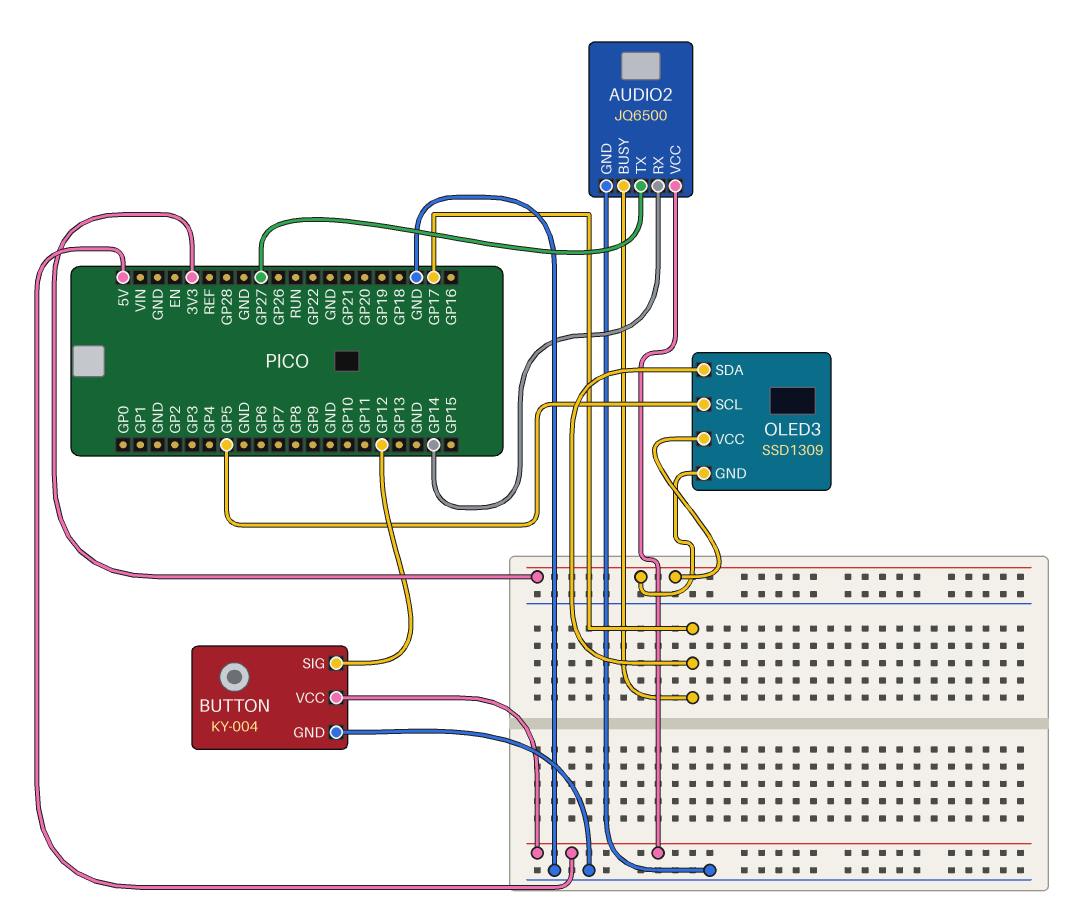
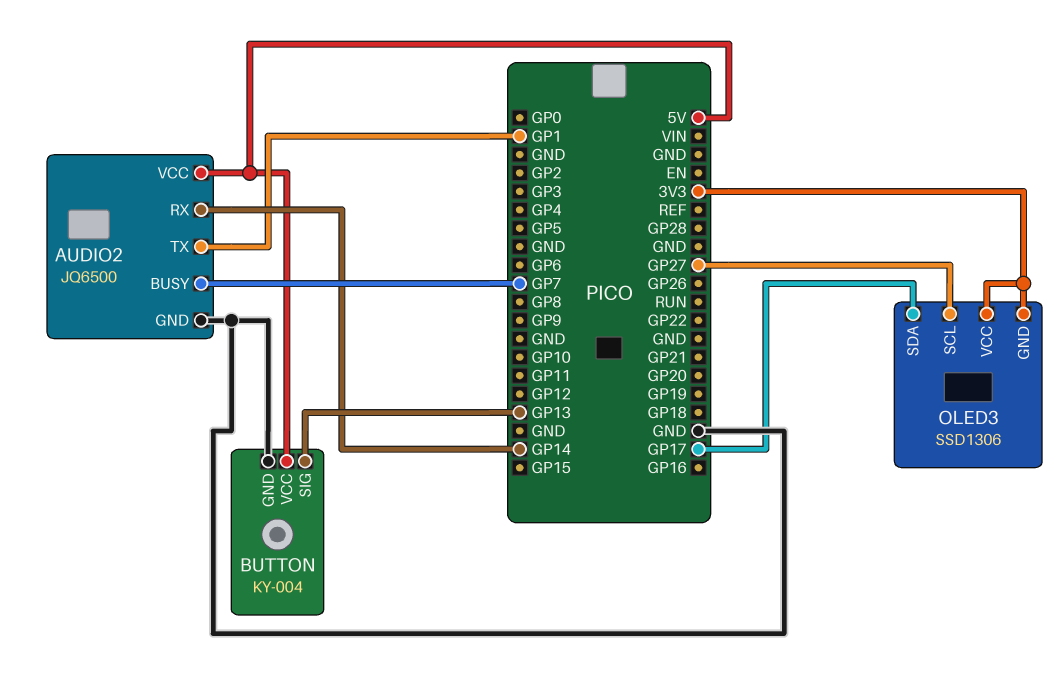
AUDIO2 pin BUSY: GP17 -> GP7
AUDIO2 pin TX: GP27 -> GP1
BUTTON pin SIG: GP12 -> GP13
OLED3: SSD1309 -> SSD1306
OLED3 pin SCL: GP5 -> GP27

